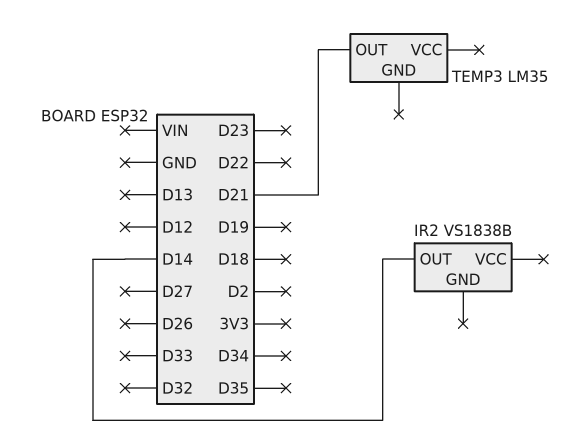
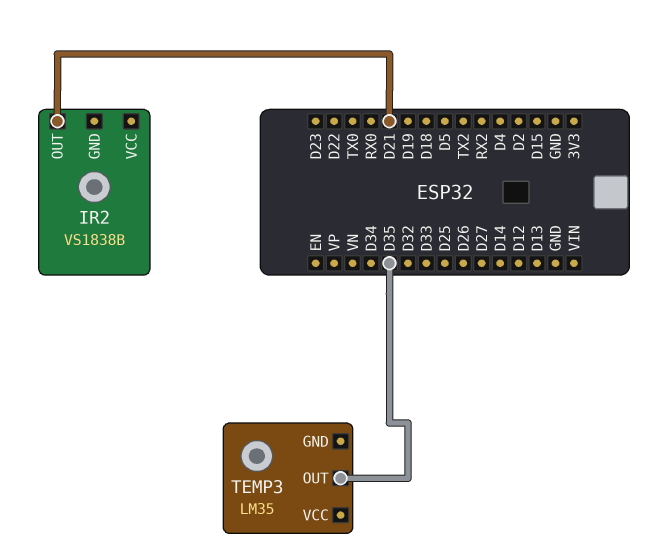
IR2 pin OUT: D14 -> D21
TEMP3 pin OUT: D21 -> D35

